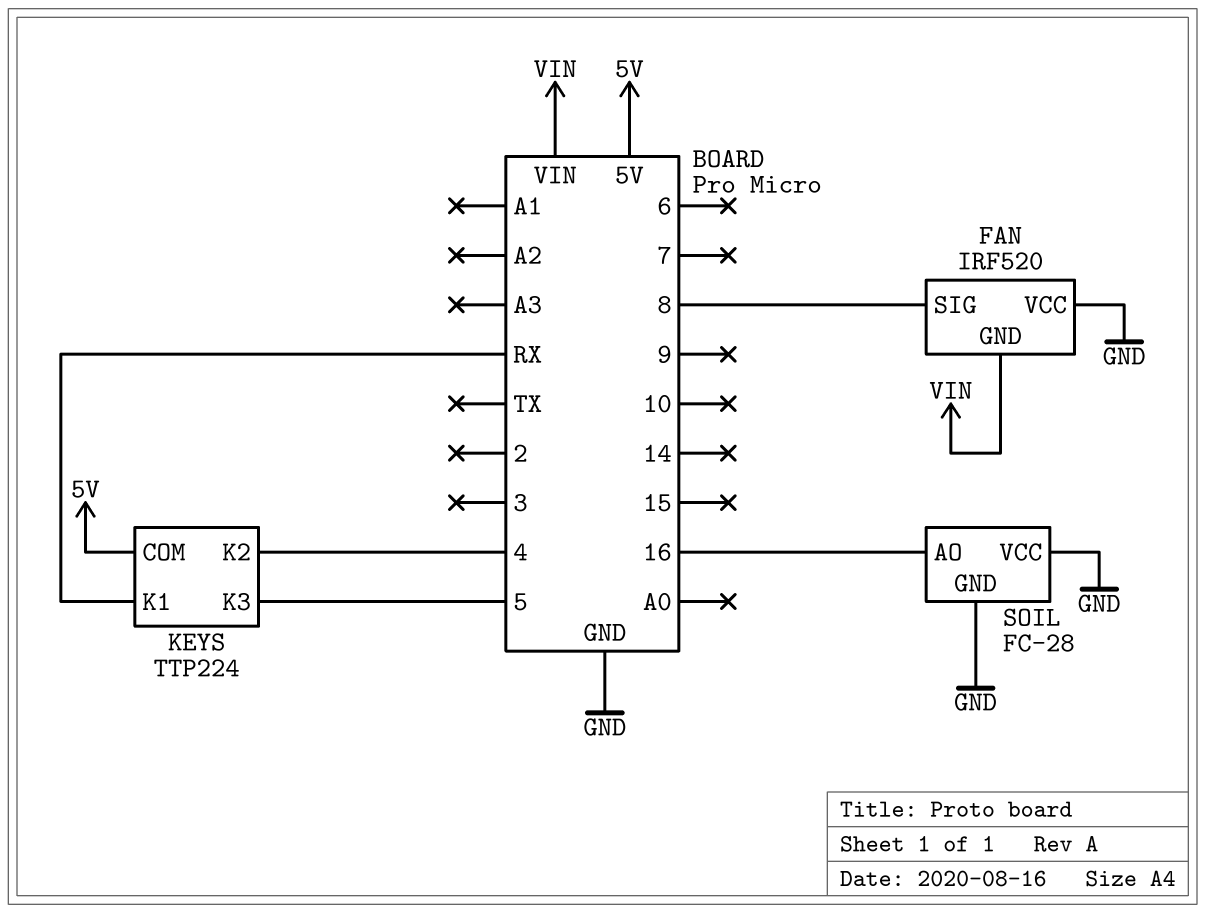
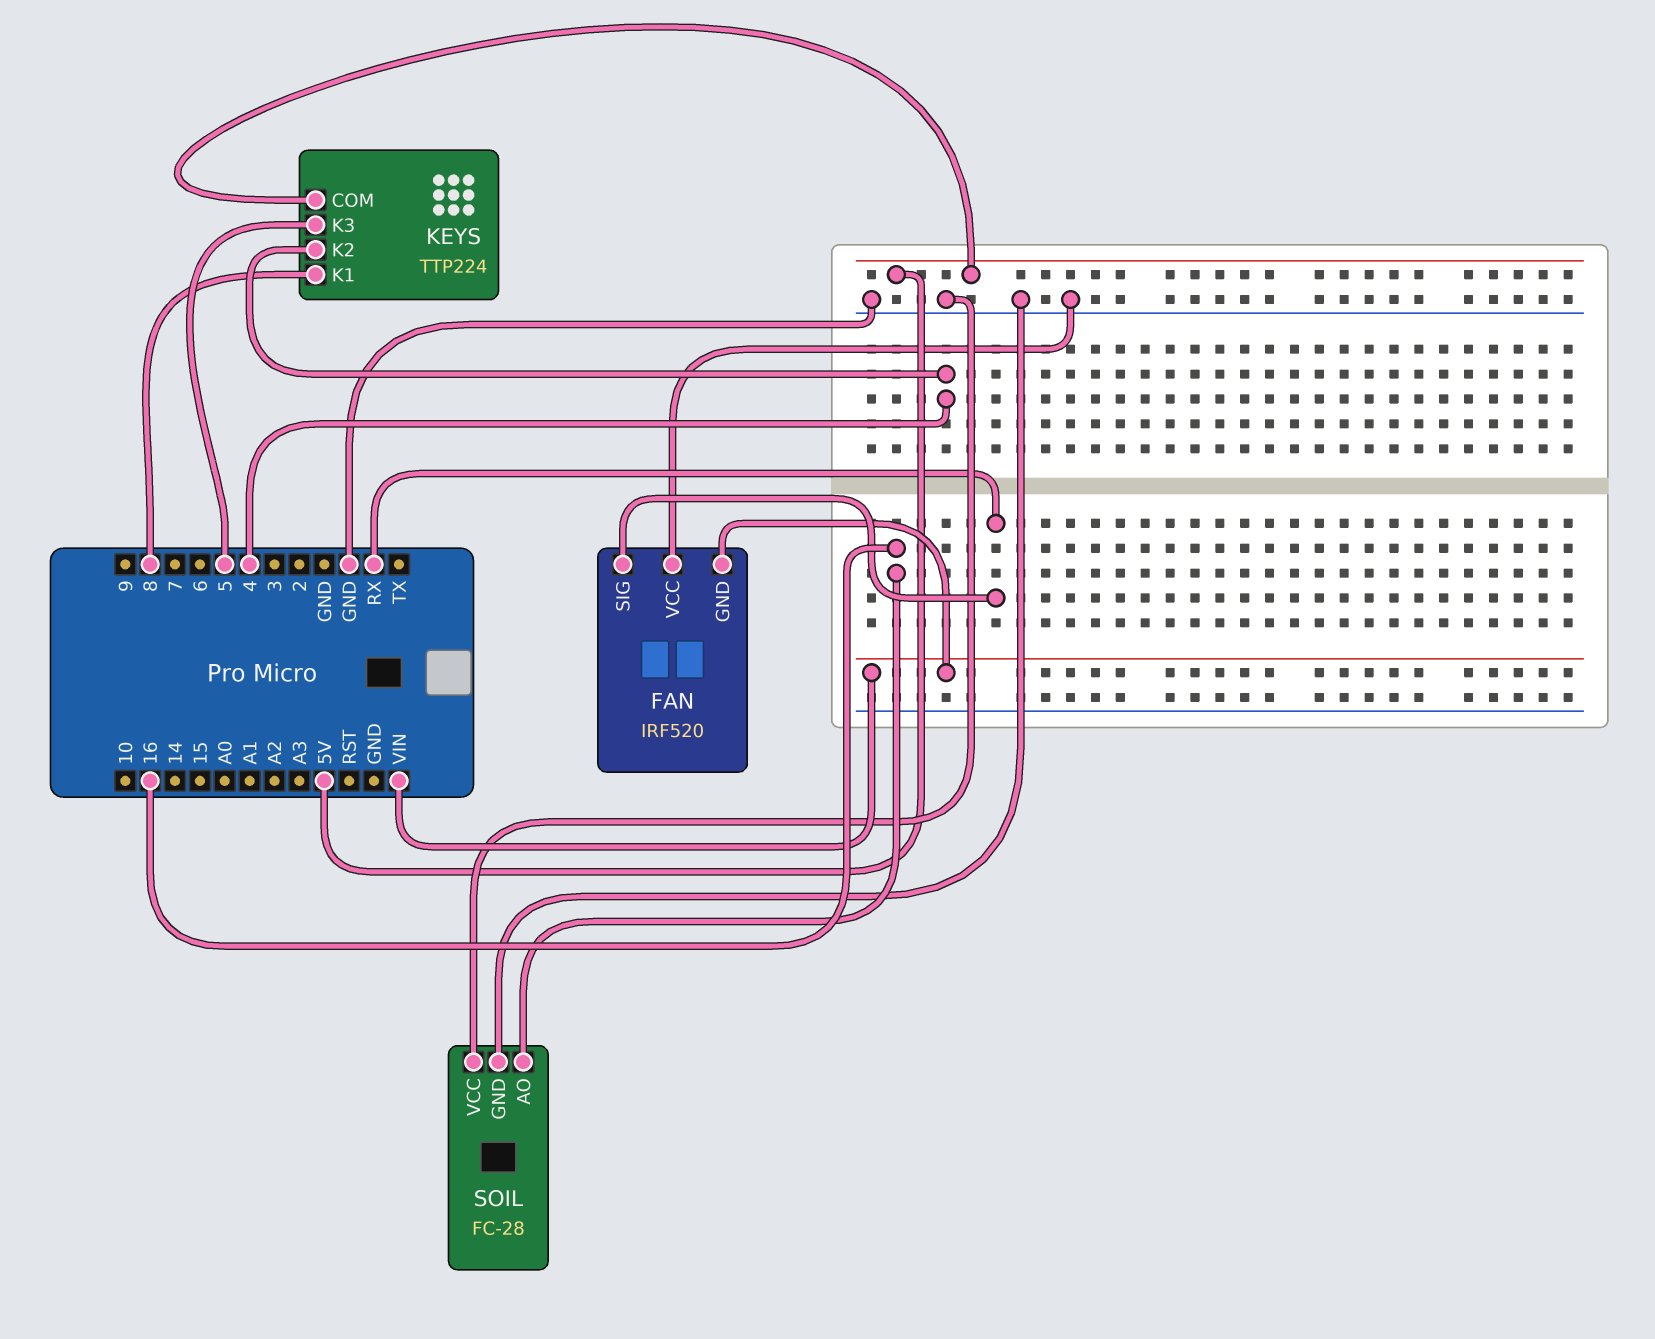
FAN pin SIG: 8 -> RX
KEYS pin K1: RX -> 8

